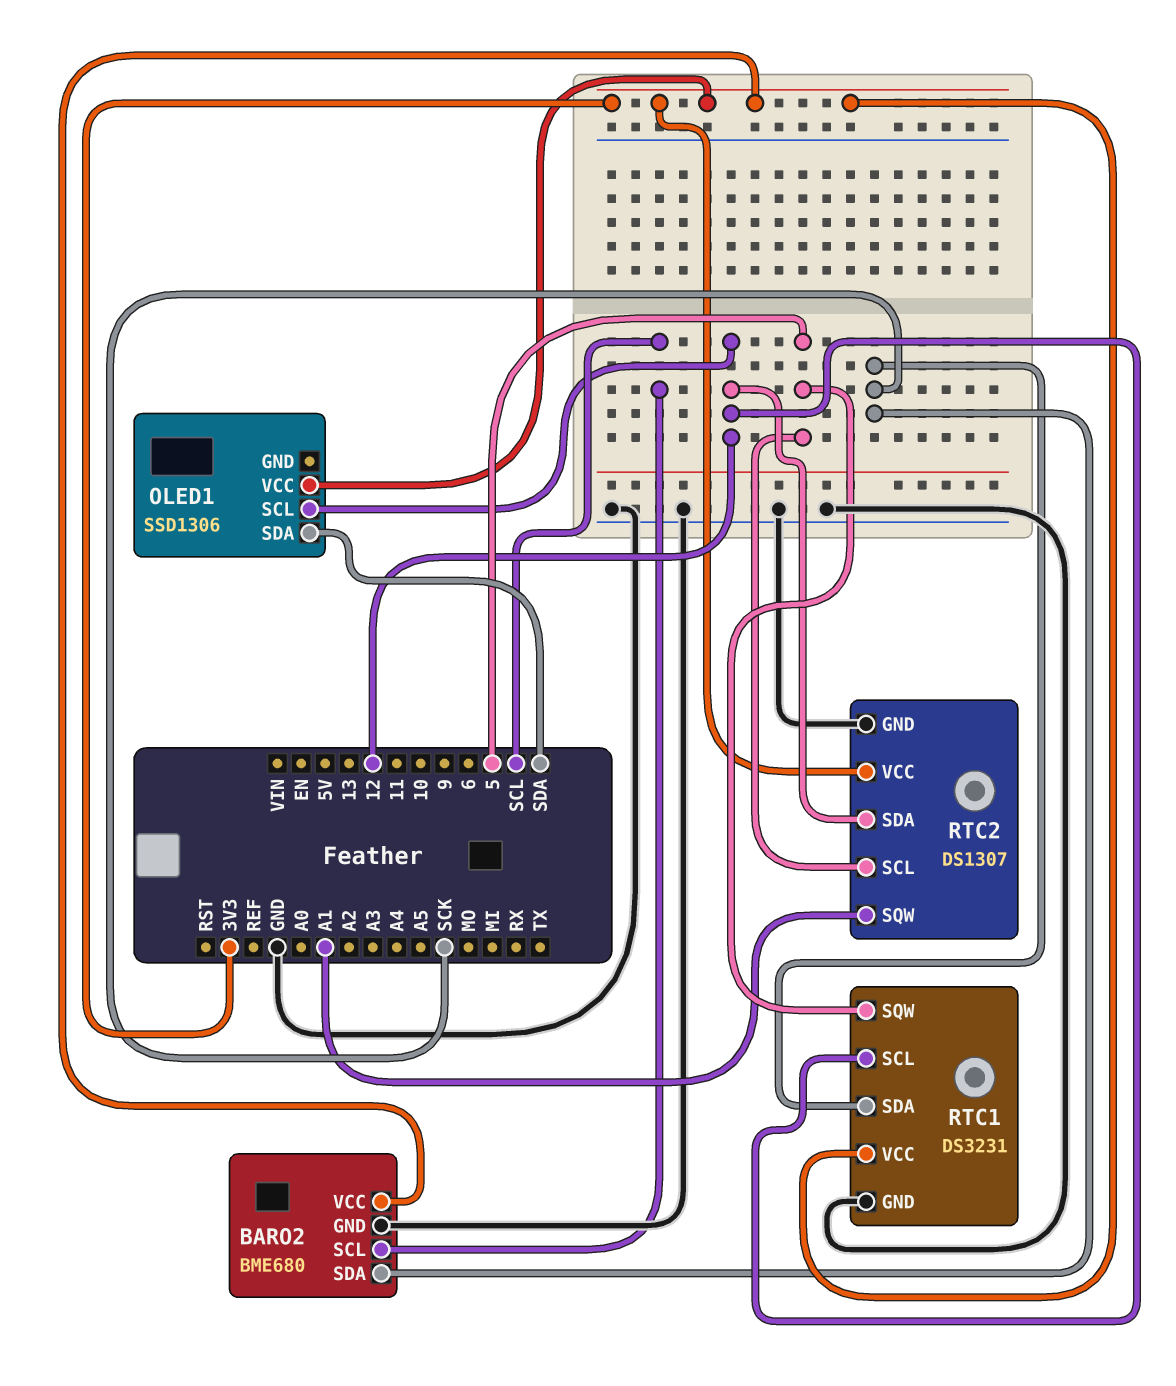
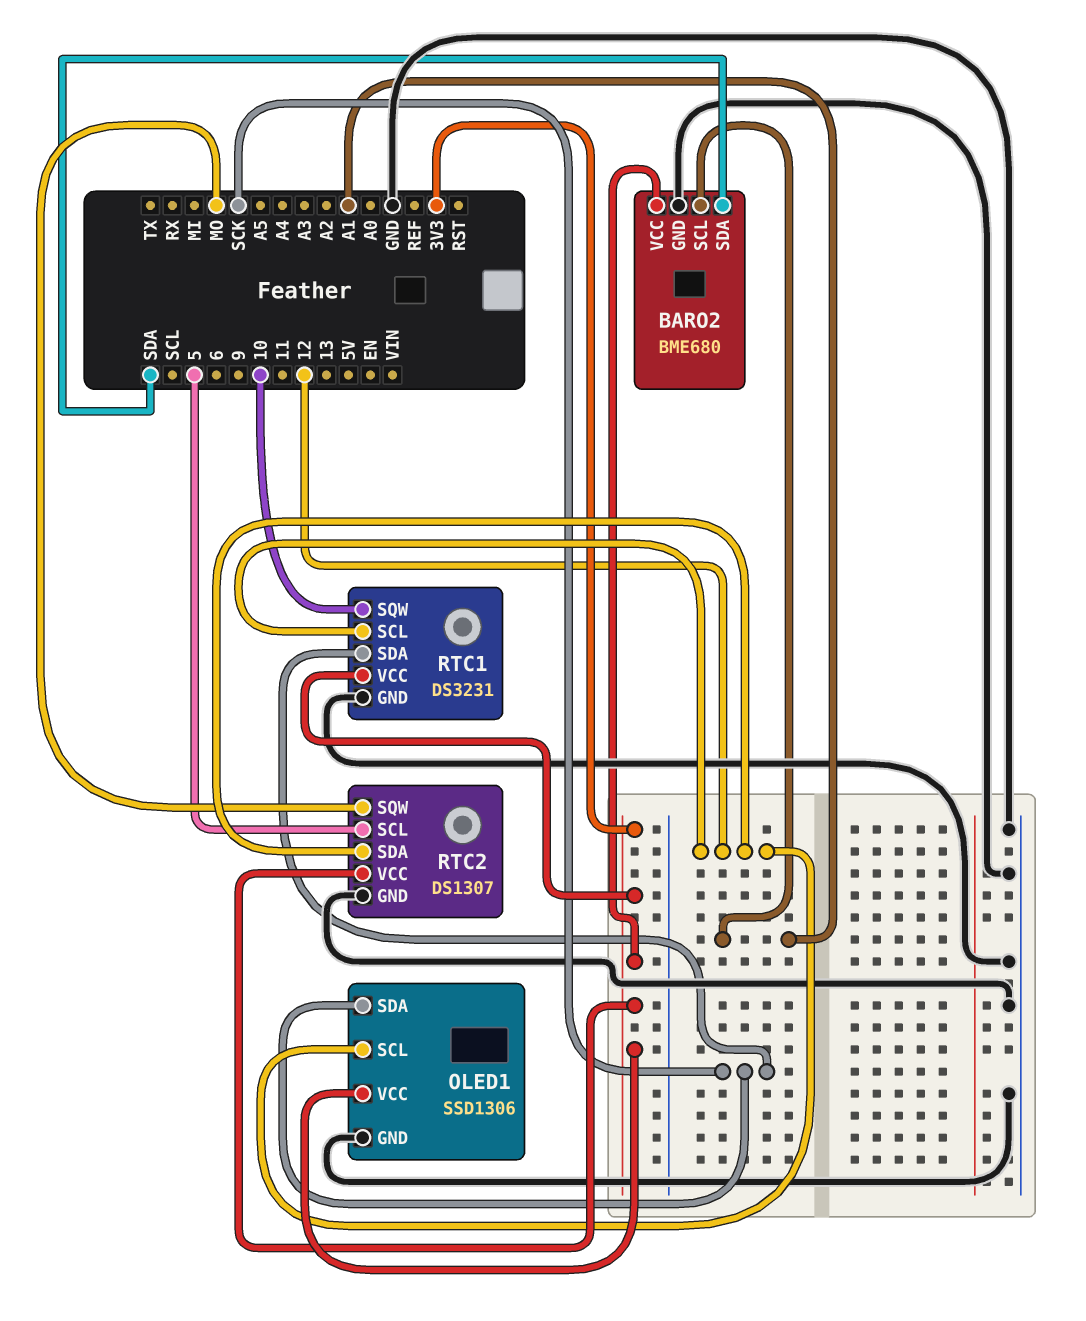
BARO2 pin SCL: SCL -> A1
BARO2 pin SDA: SCK -> SDA
OLED1 pin GND: none -> GND
OLED1 pin SDA: SDA -> SCK
RTC1 pin SQW: 5 -> 10
RTC2 pin SQW: A1 -> MO

